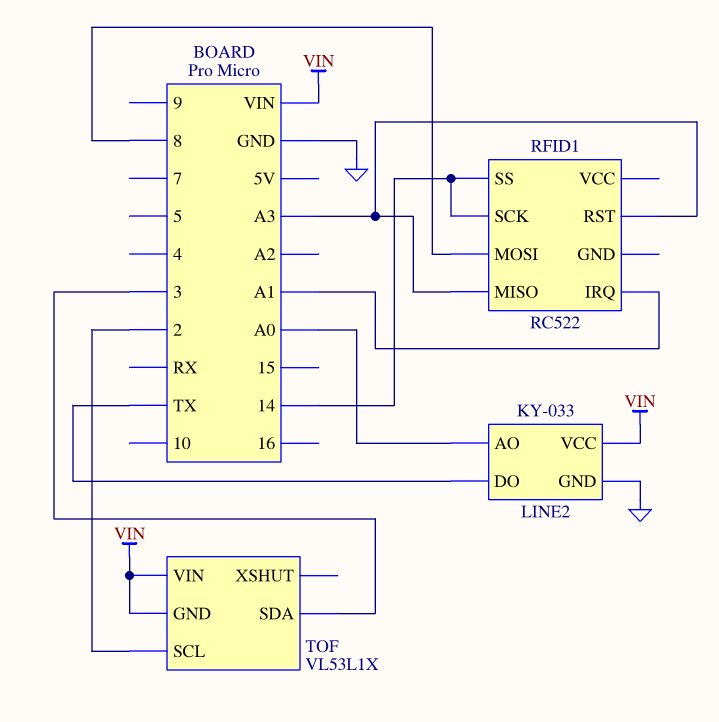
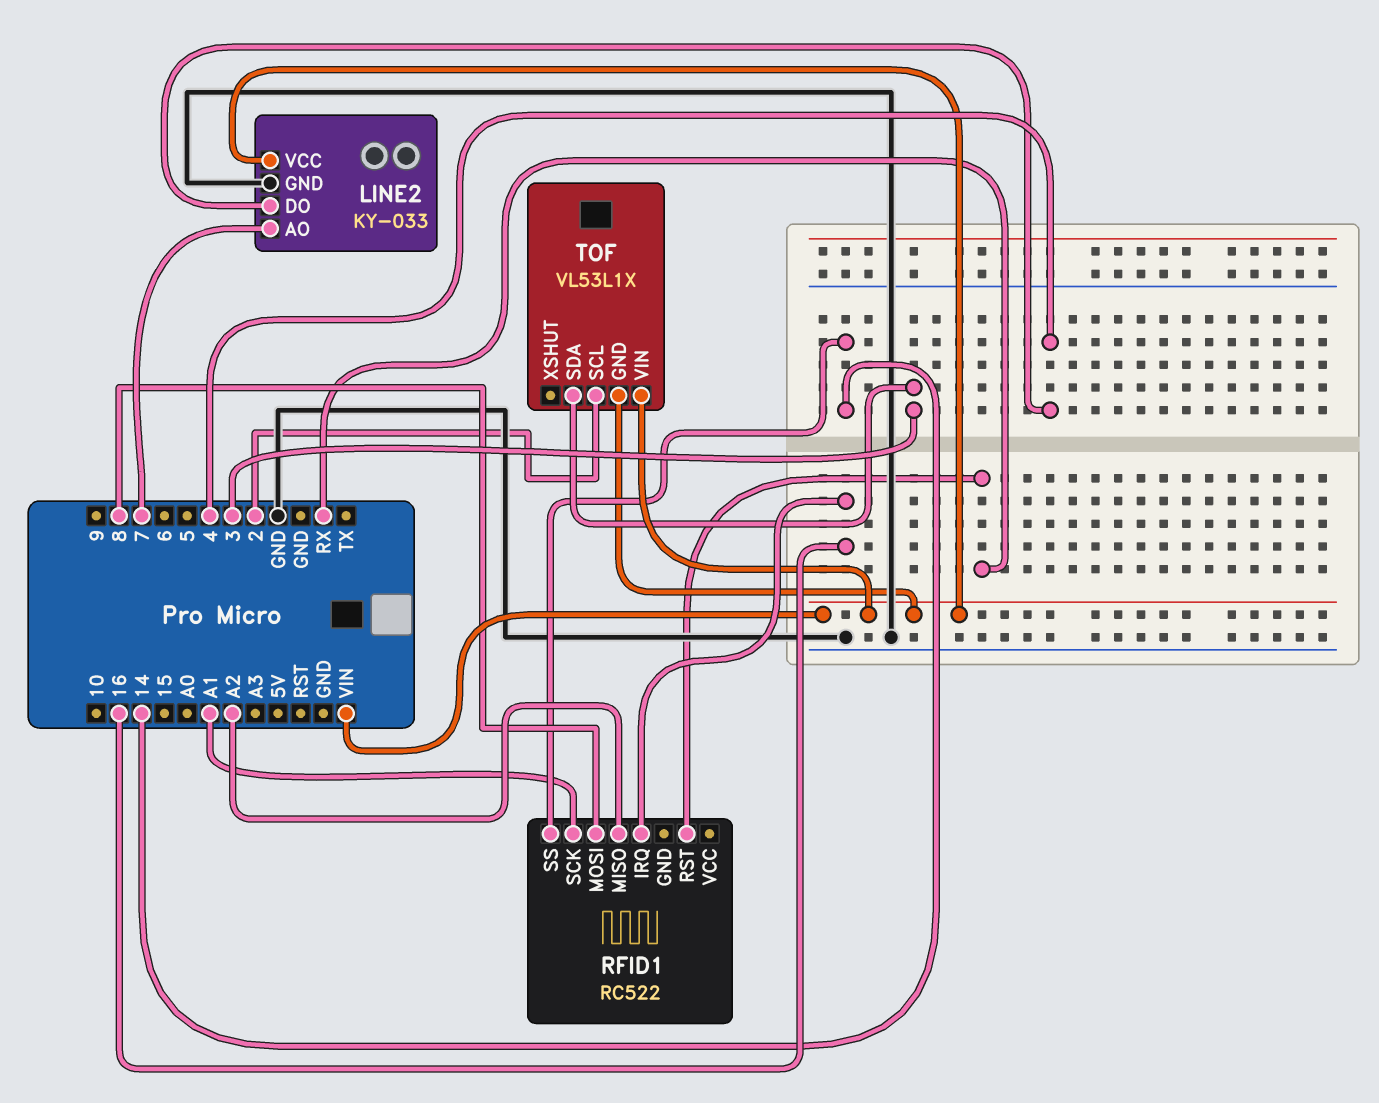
LINE2 pin AO: A0 -> 7
LINE2 pin DO: TX -> 4
RFID1 pin IRQ: A1 -> 16
RFID1 pin MISO: A3 -> A2
RFID1 pin RST: A3 -> RX
RFID1 pin SCK: 14 -> A1

